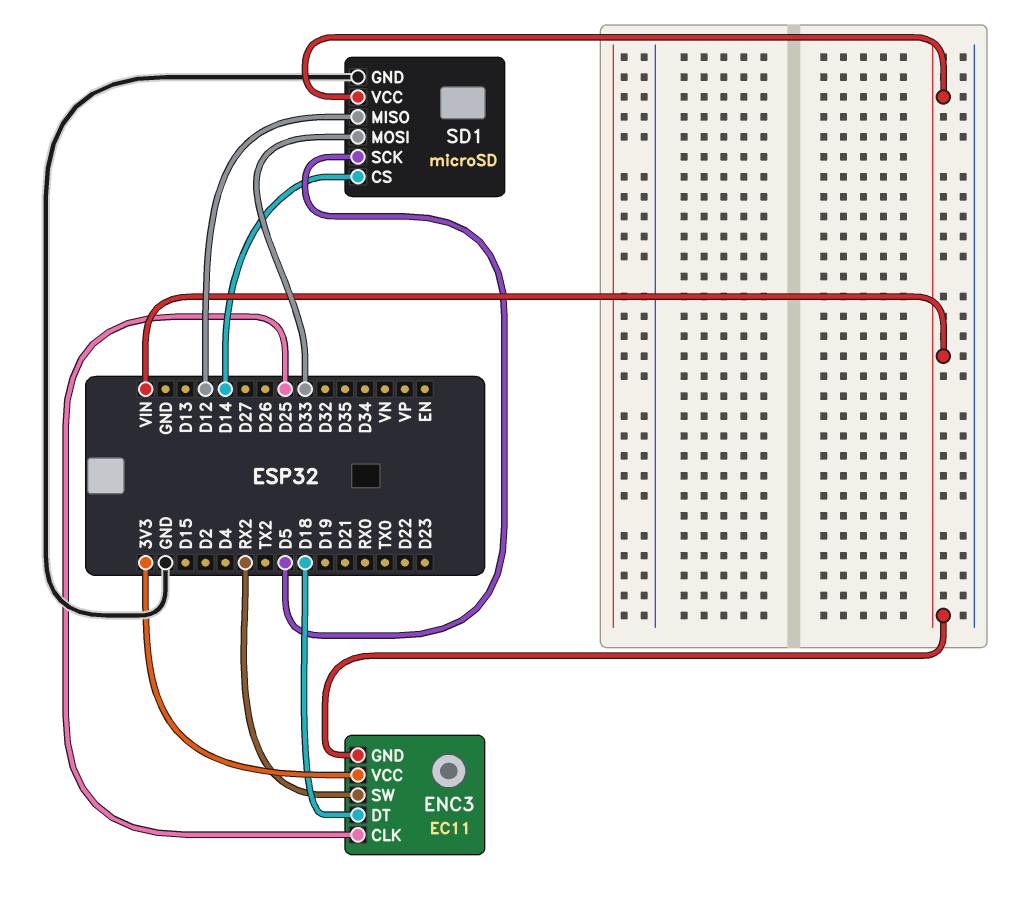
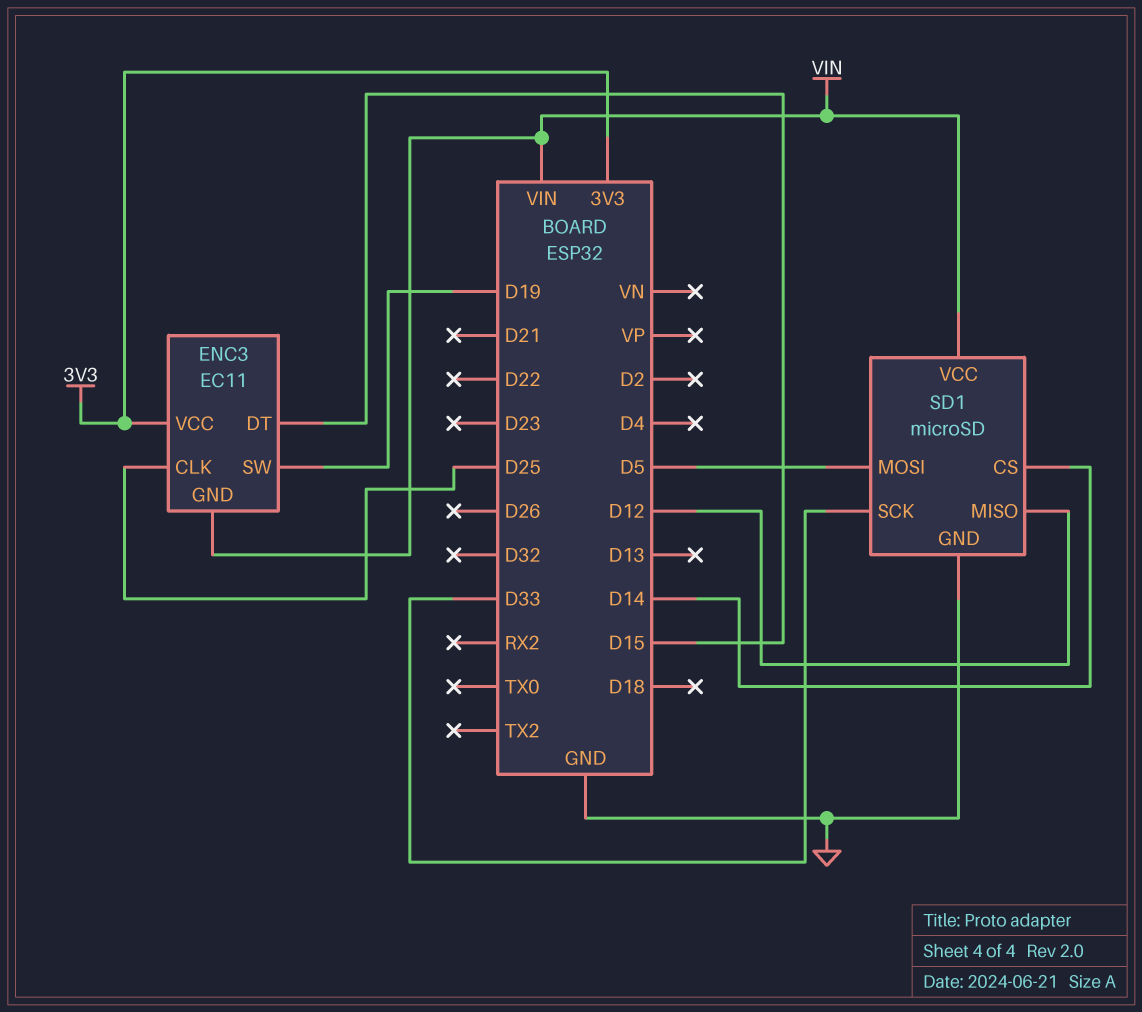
ENC3 pin DT: D18 -> D15
ENC3 pin SW: RX2 -> D19
SD1 pin MOSI: D33 -> D5
SD1 pin SCK: D5 -> D33

